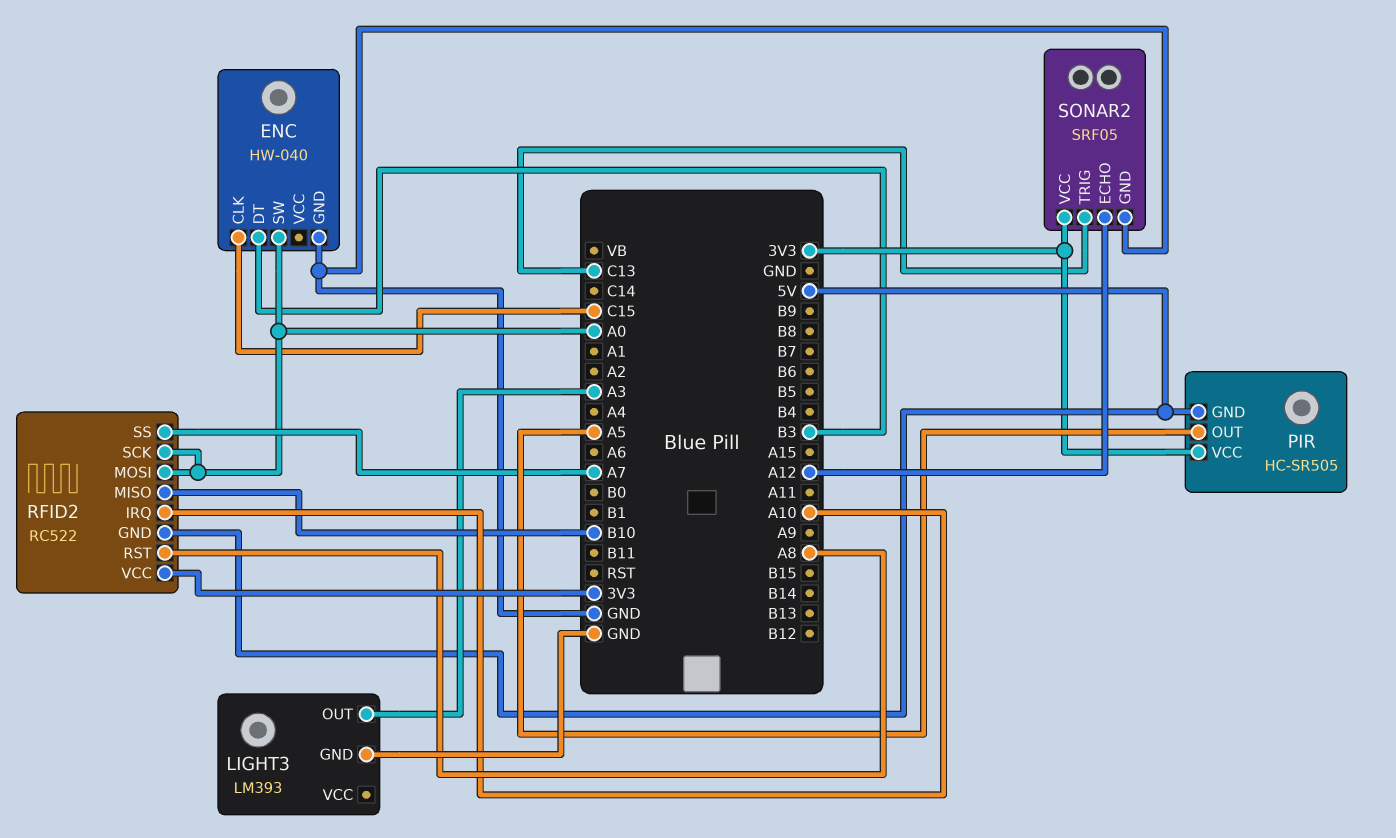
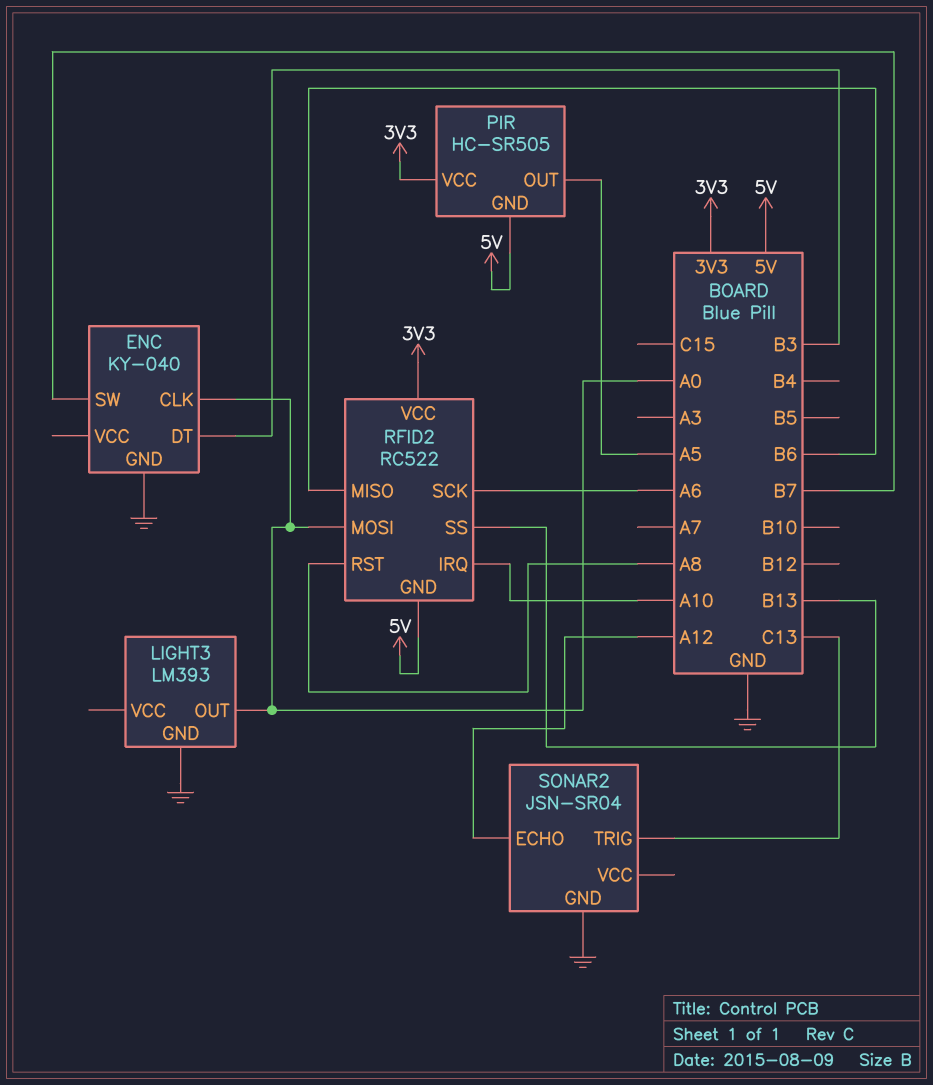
ENC: HW-040 -> KY-040
ENC pin CLK: C15 -> A0
ENC pin SW: A0 -> B7
LIGHT3 pin OUT: A3 -> A0
RFID2 pin MISO: B10 -> B6
RFID2 pin SCK: A0 -> A6
RFID2 pin SS: A7 -> B13
SONAR2: SRF05 -> JSN-SR04
SONAR2 pin VCC: 3V3 -> none

